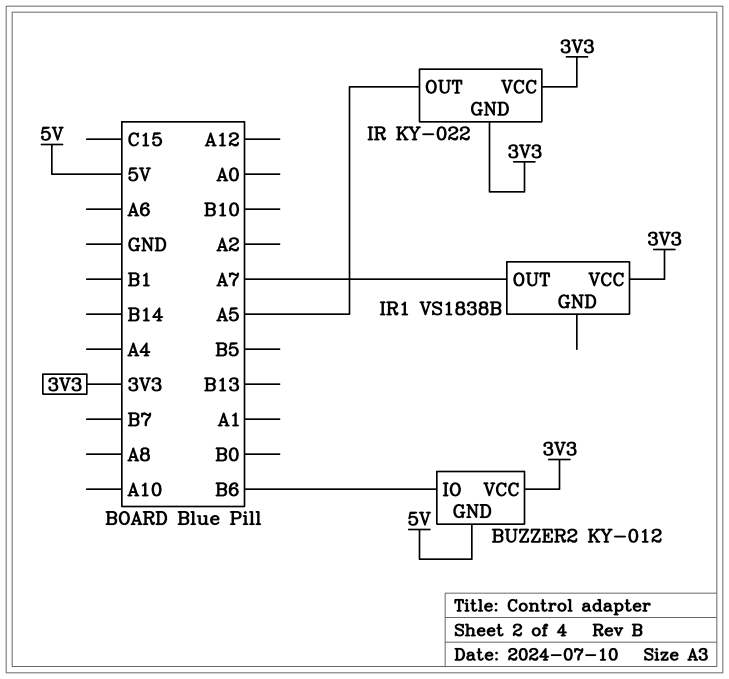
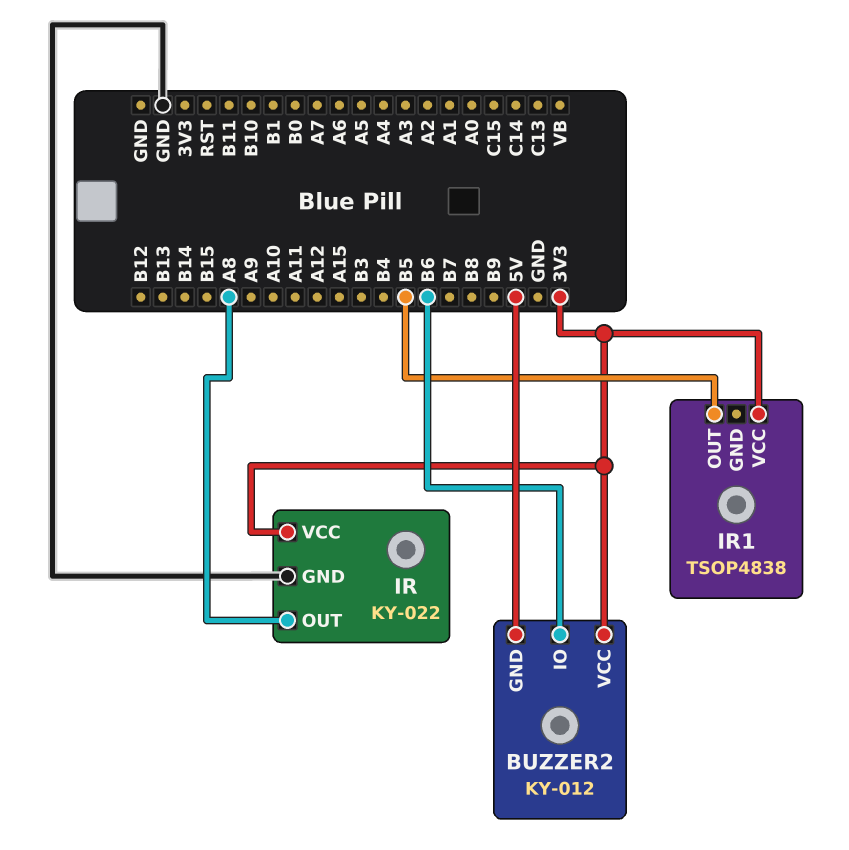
IR pin GND: 3V3 -> GND
IR pin OUT: A5 -> A8
IR1: VS1838B -> TSOP4838
IR1 pin OUT: A7 -> B5

